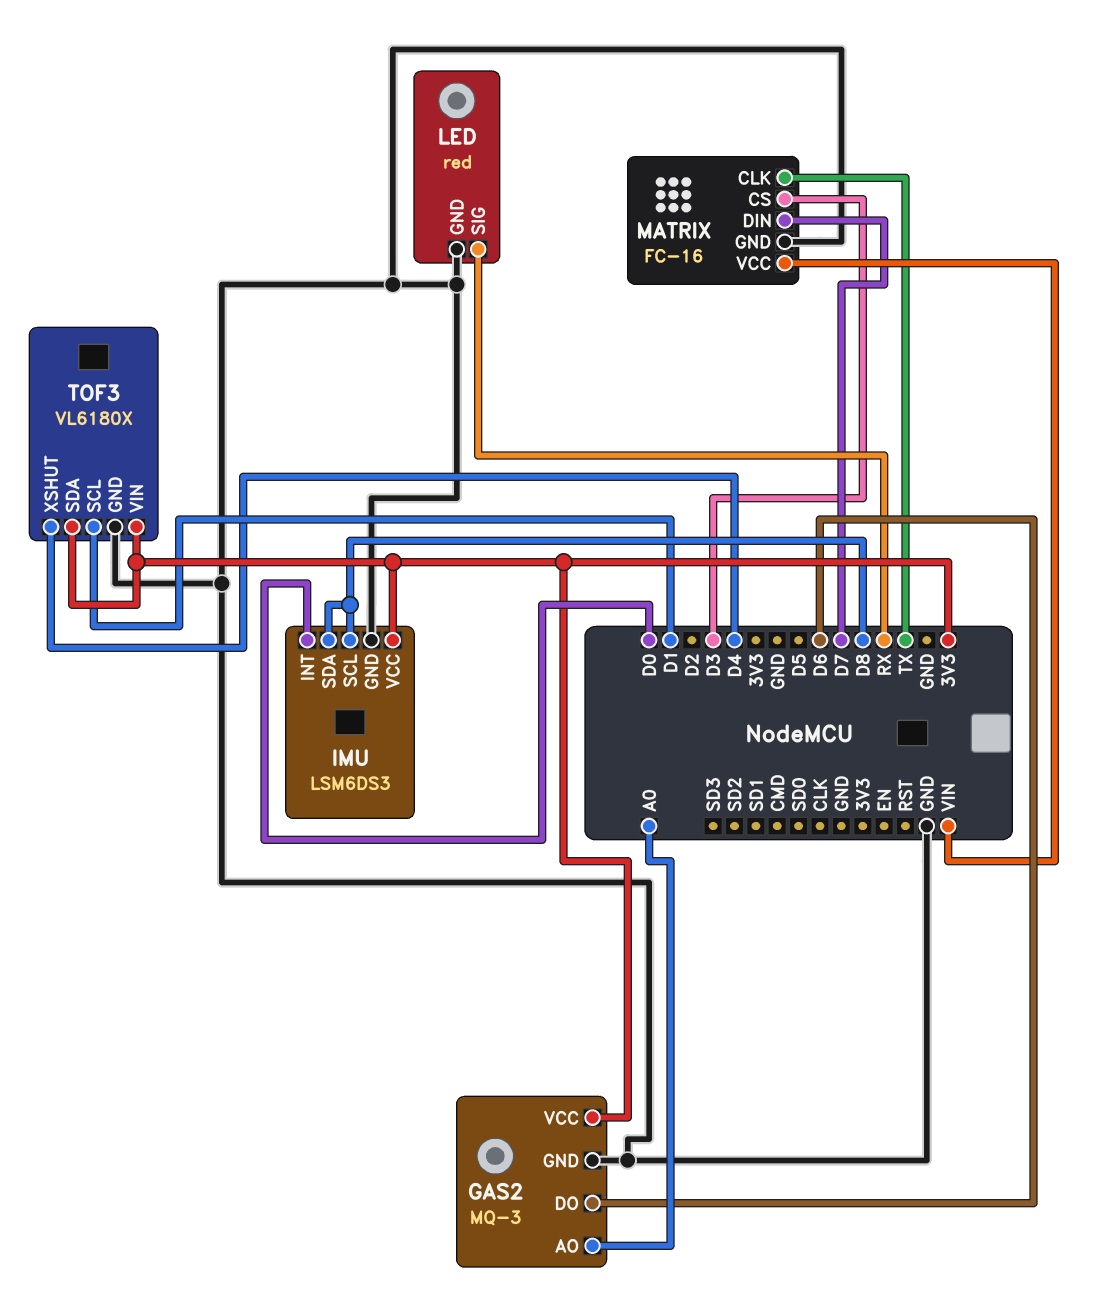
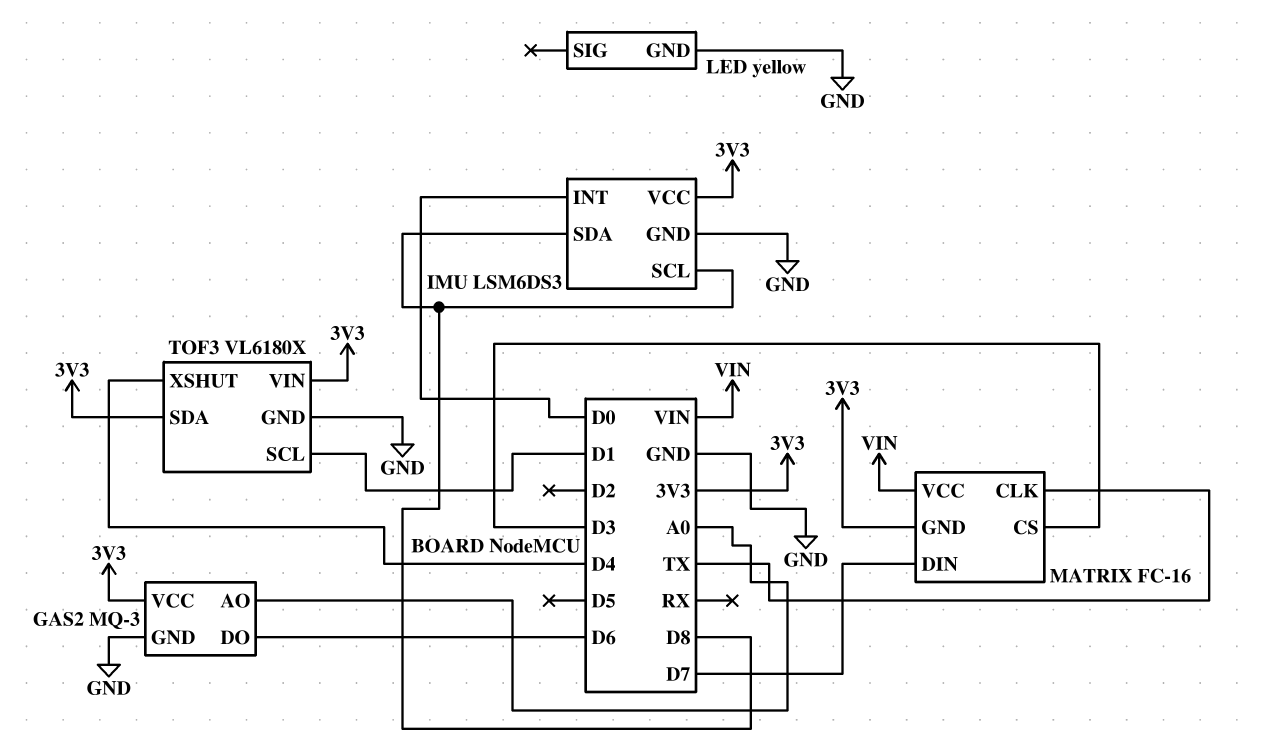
LED: red -> yellow
LED pin SIG: RX -> none
MATRIX pin GND: GND -> 3V3

